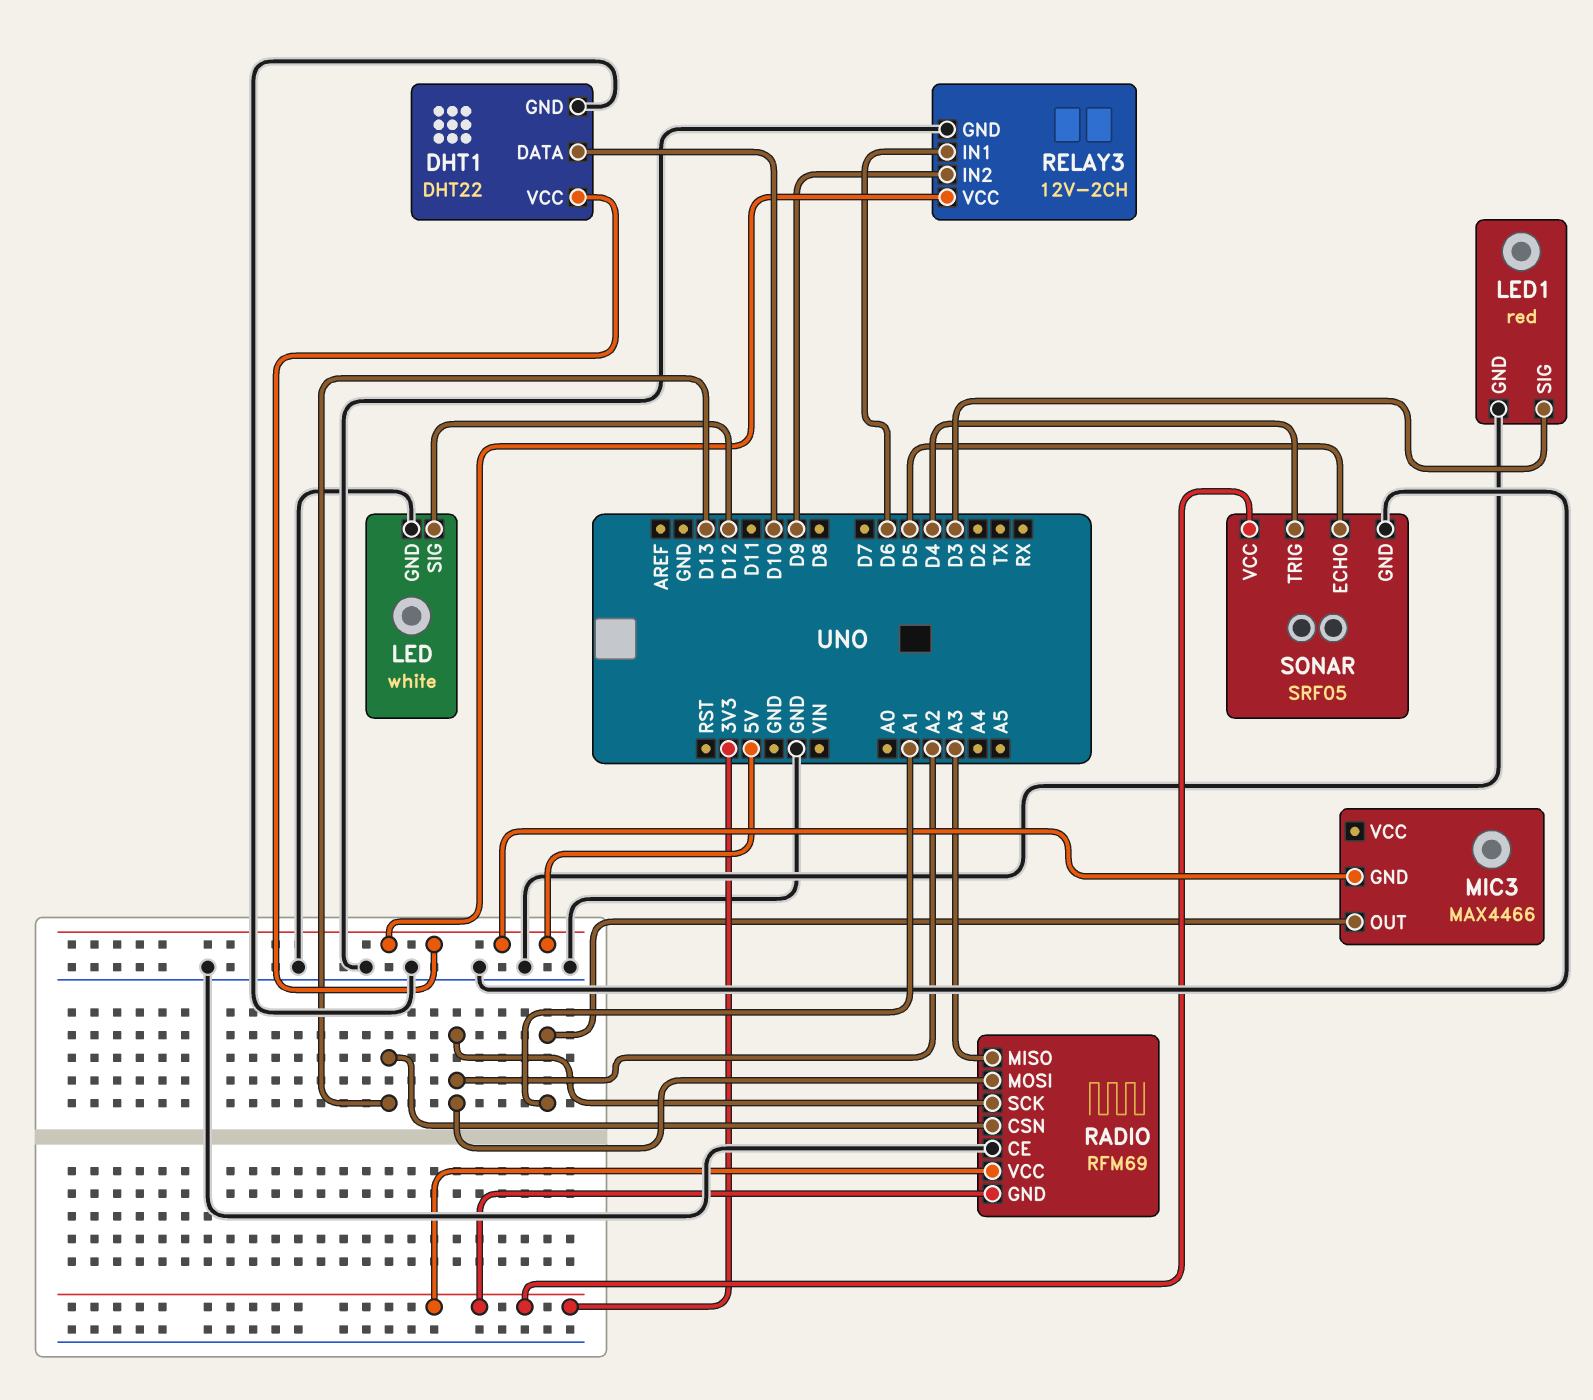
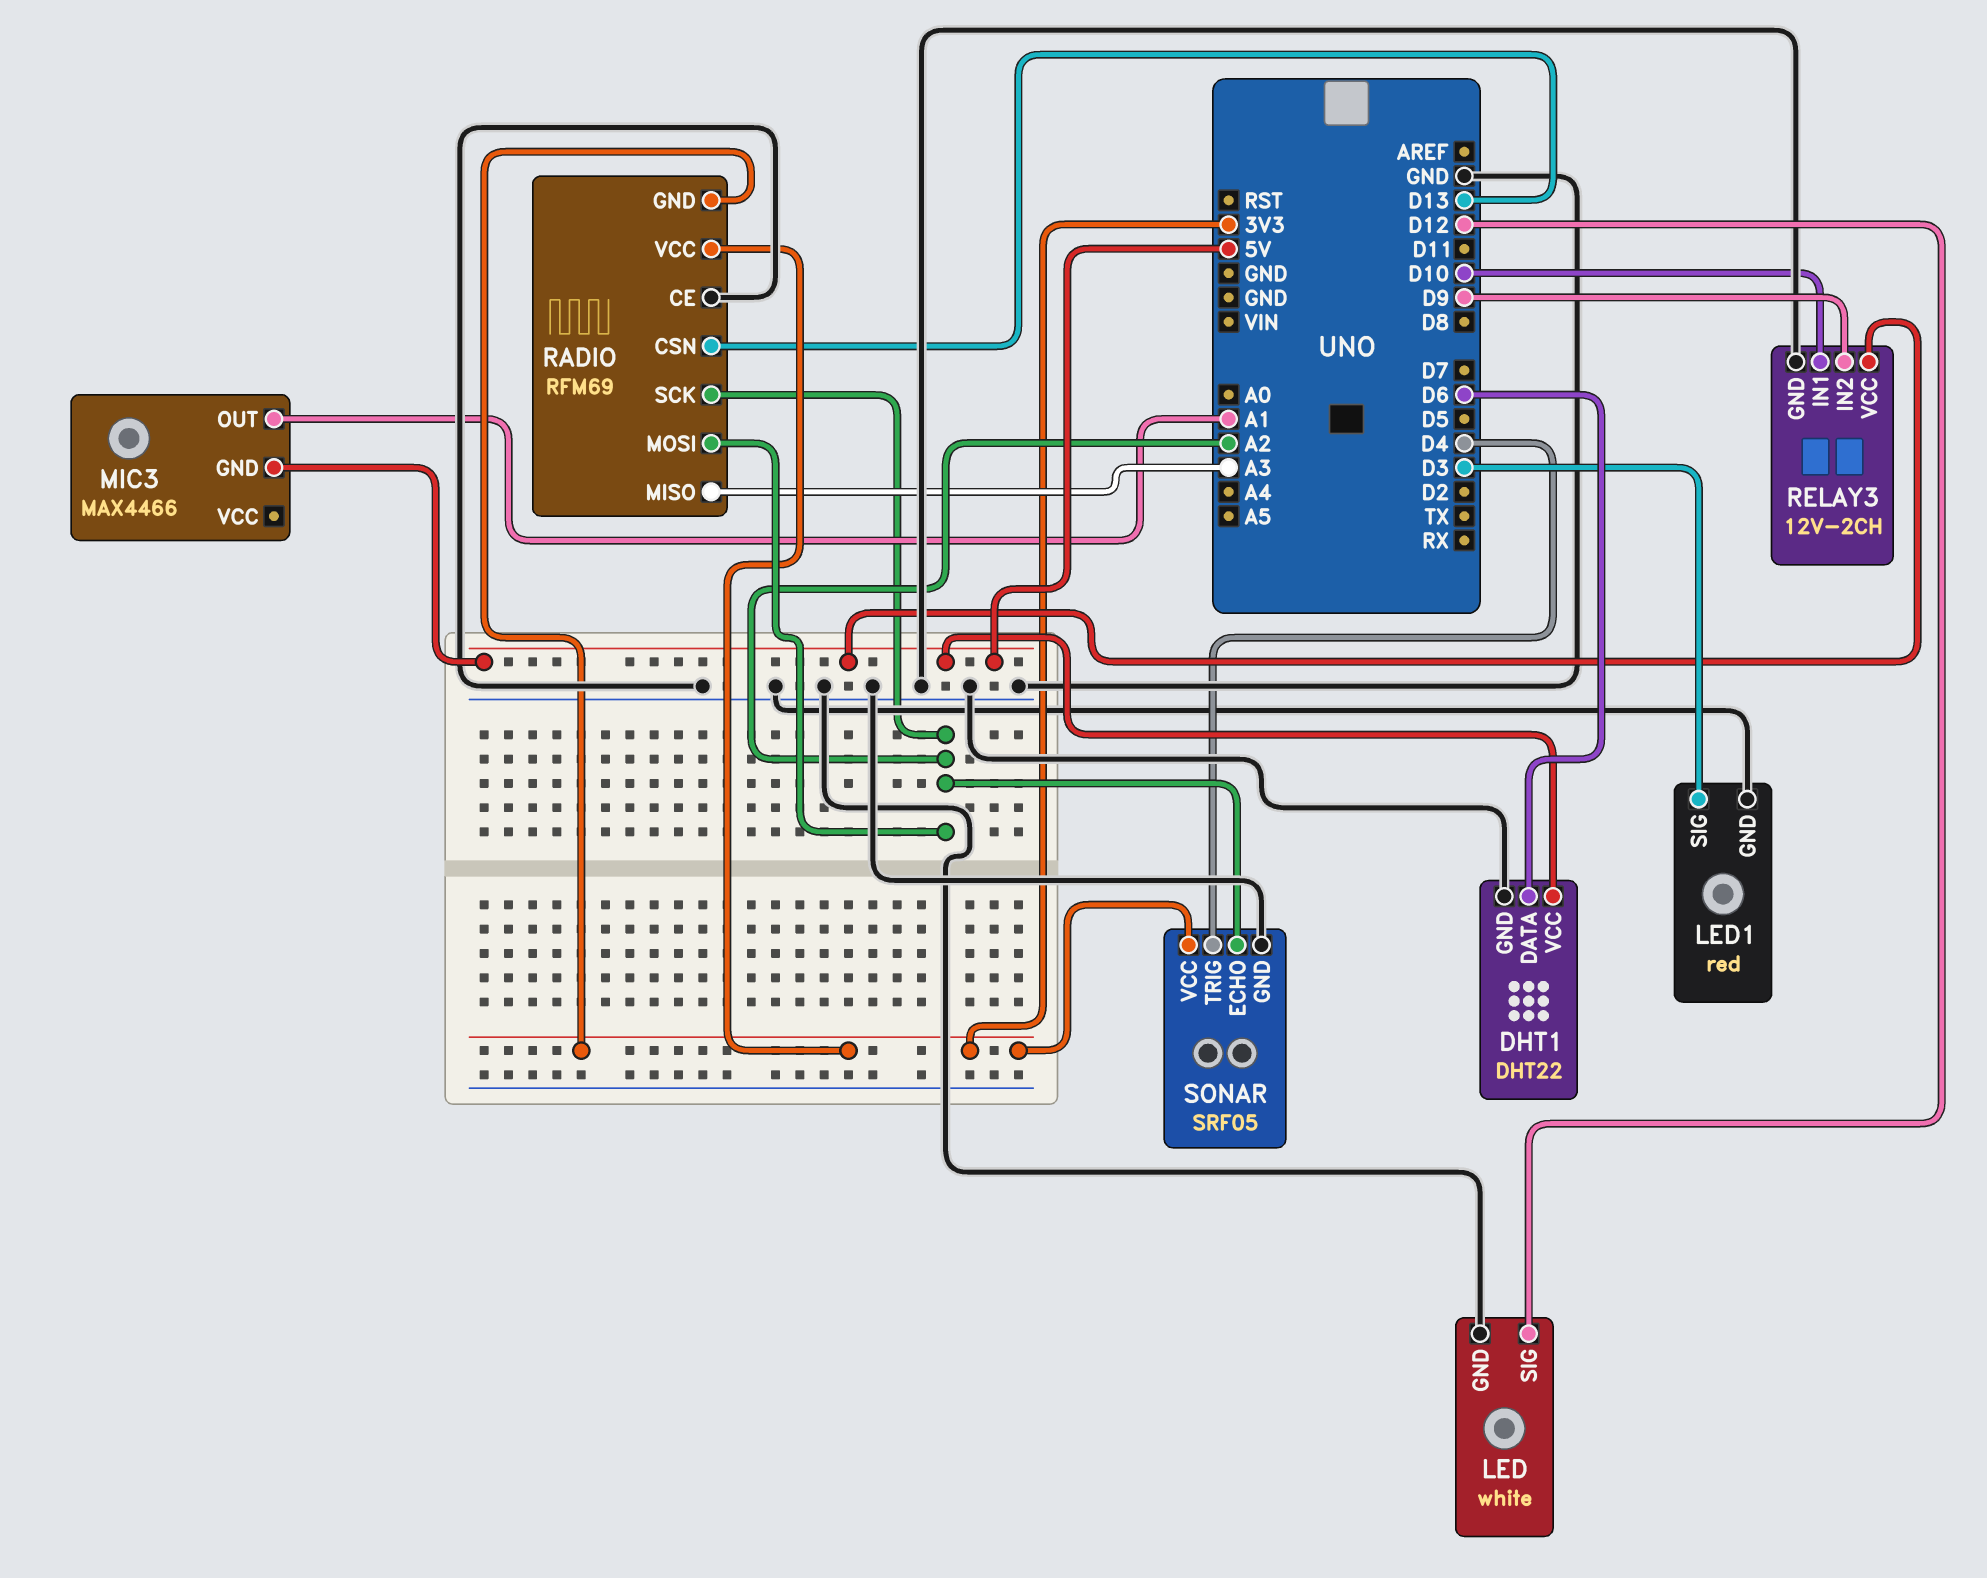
DHT1 pin DATA: D10 -> D6
RELAY3 pin IN1: D6 -> D10
SONAR pin ECHO: D5 -> A2

